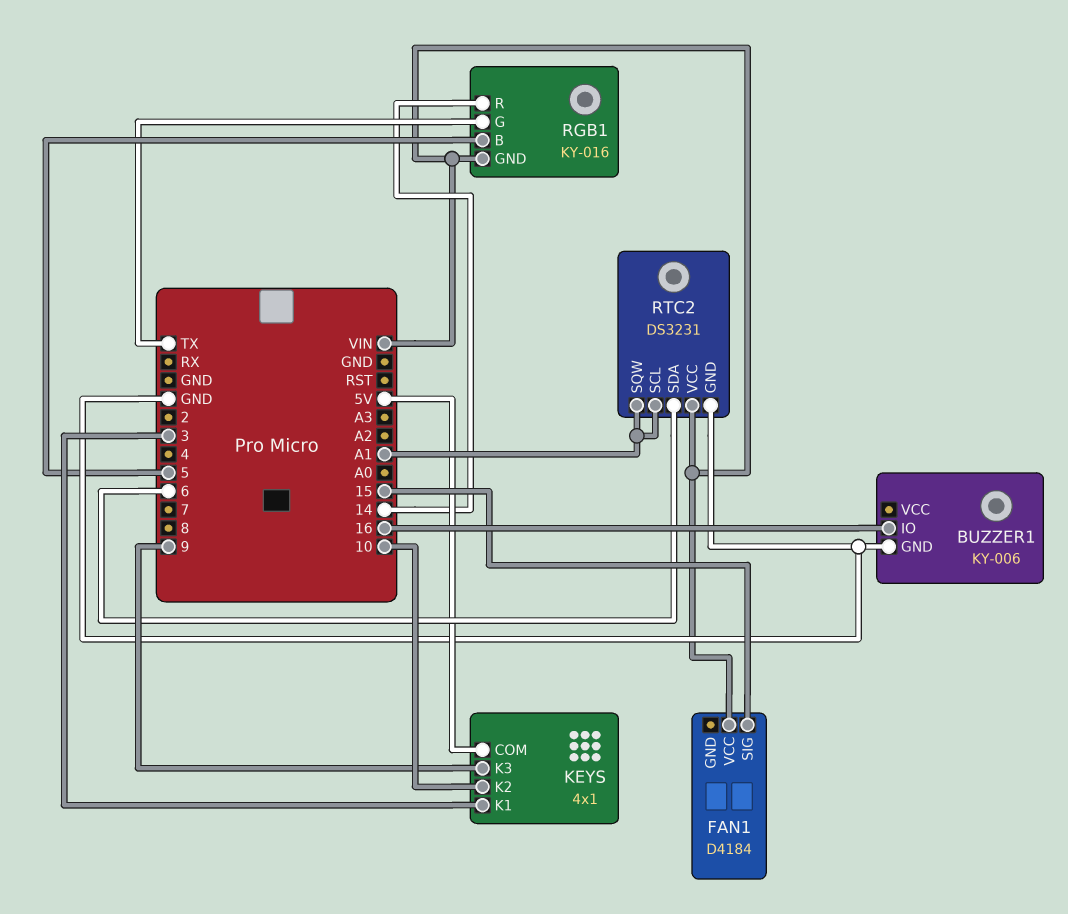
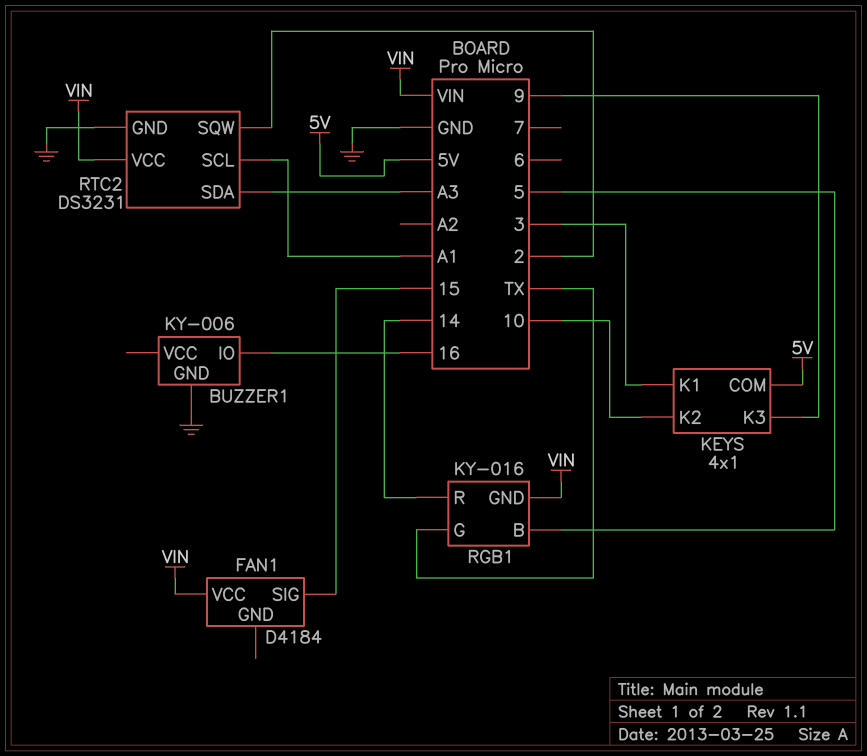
RTC2 pin SDA: 6 -> A3
RTC2 pin SQW: A1 -> 2

